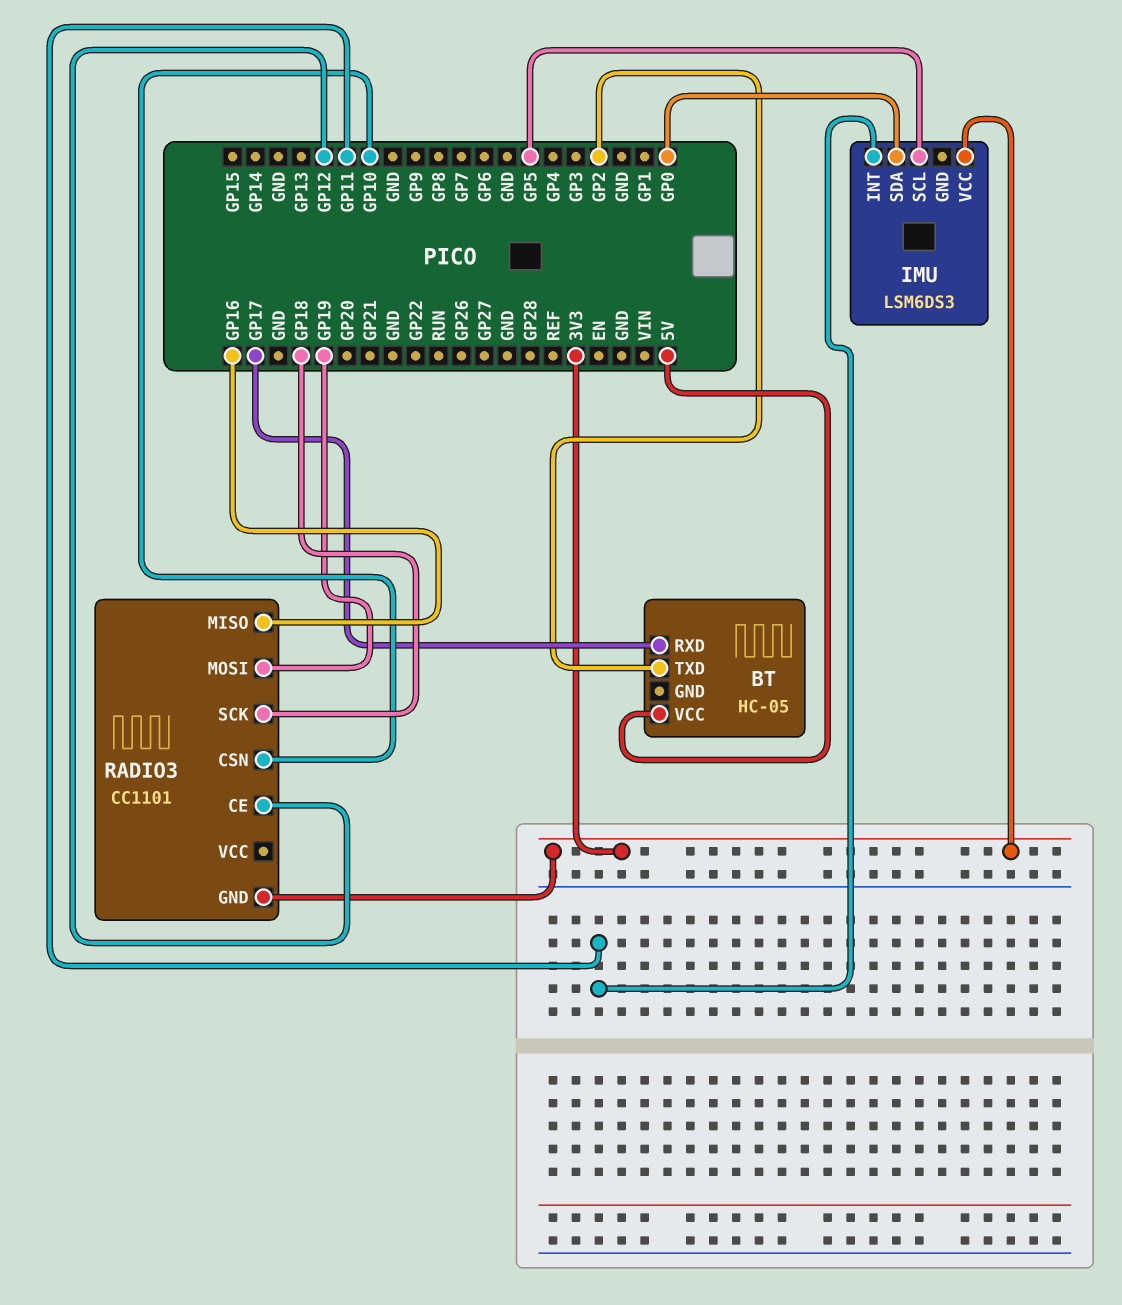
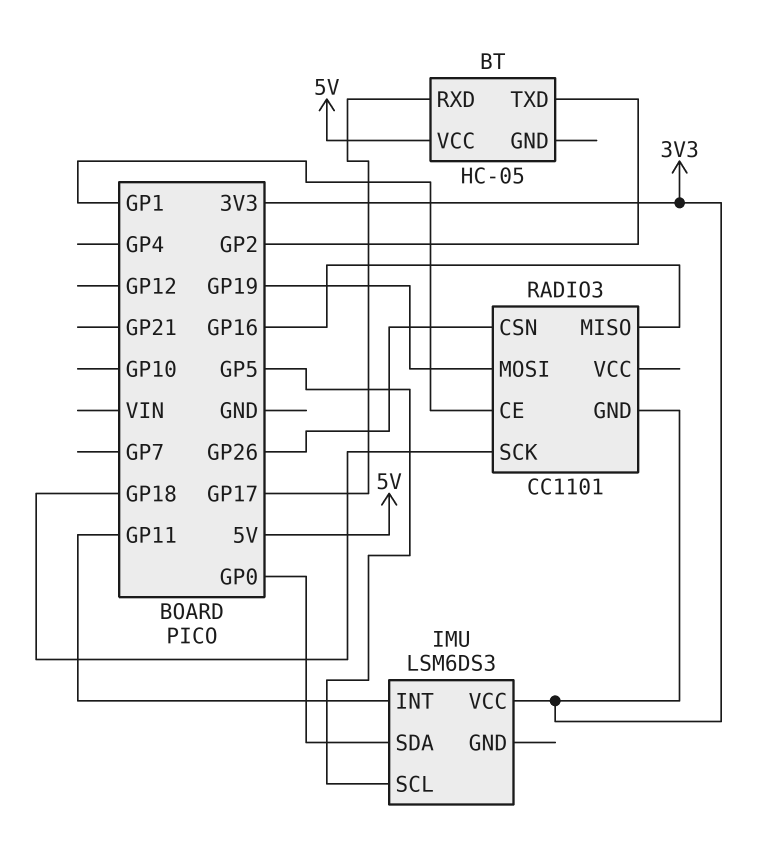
RADIO3 pin CE: GP12 -> GP1
RADIO3 pin CSN: GP10 -> GP26

